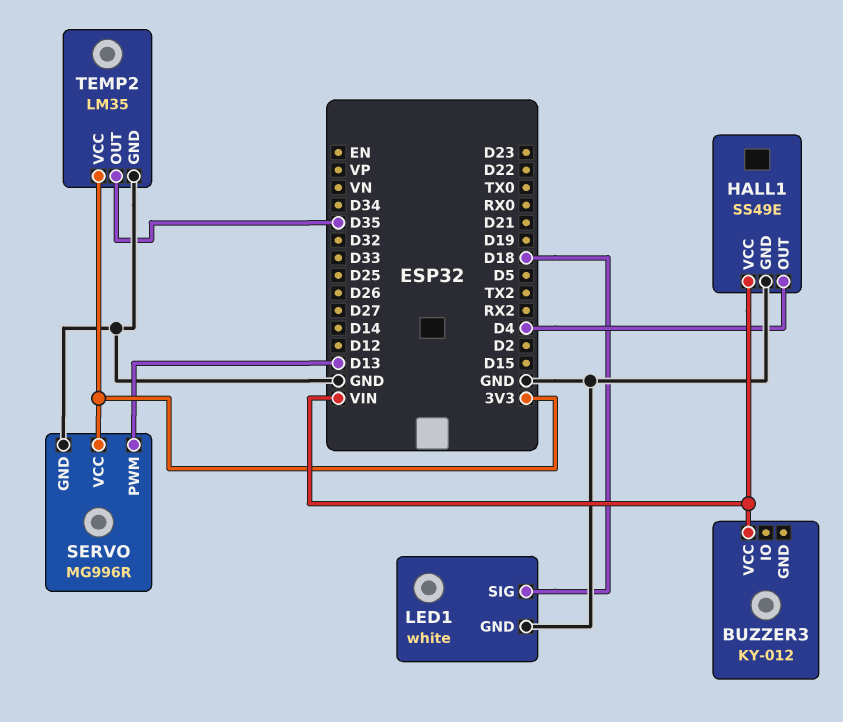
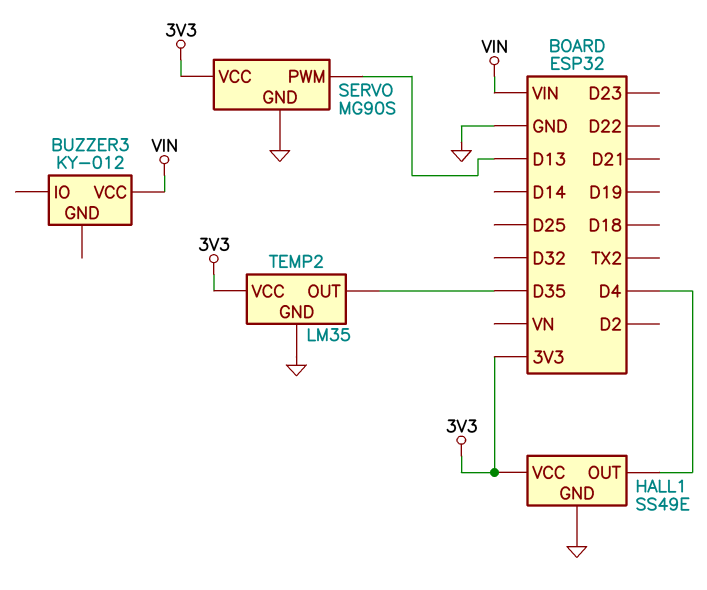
HALL1 pin VCC: VIN -> 3V3
LED1: white -> none
LED1 pin GND: GND -> none
LED1 pin SIG: D18 -> none
SERVO: MG996R -> MG90S

